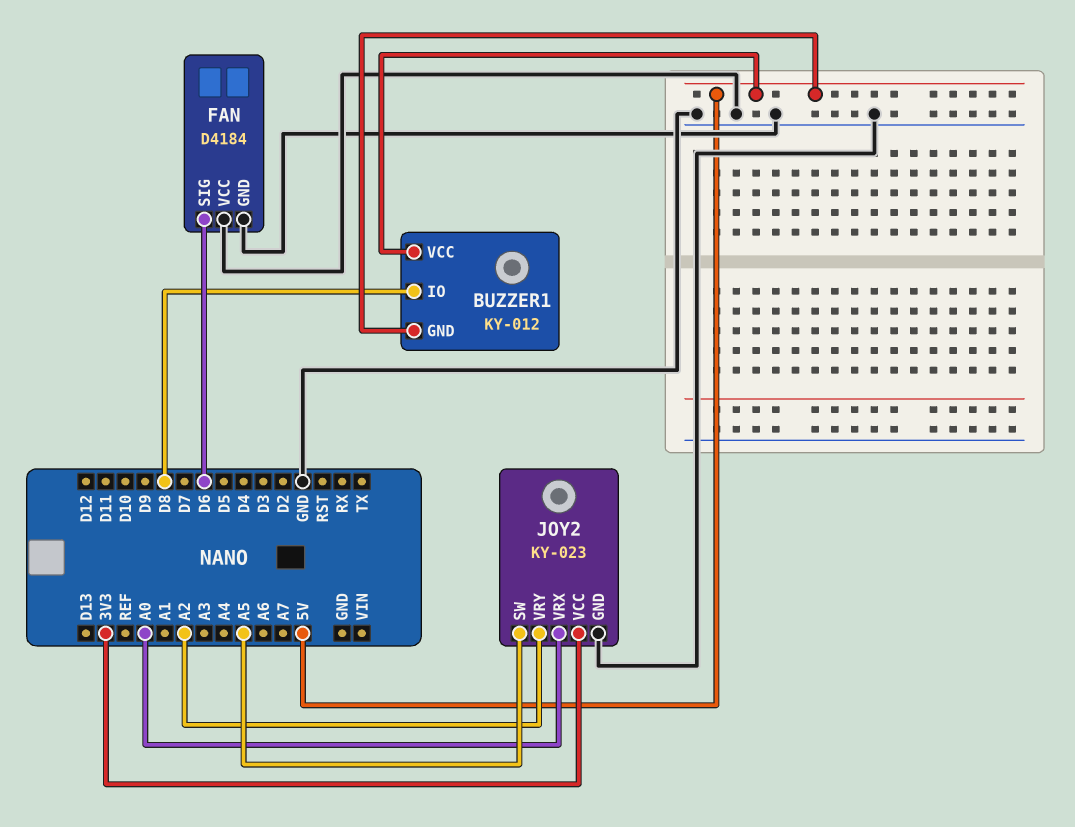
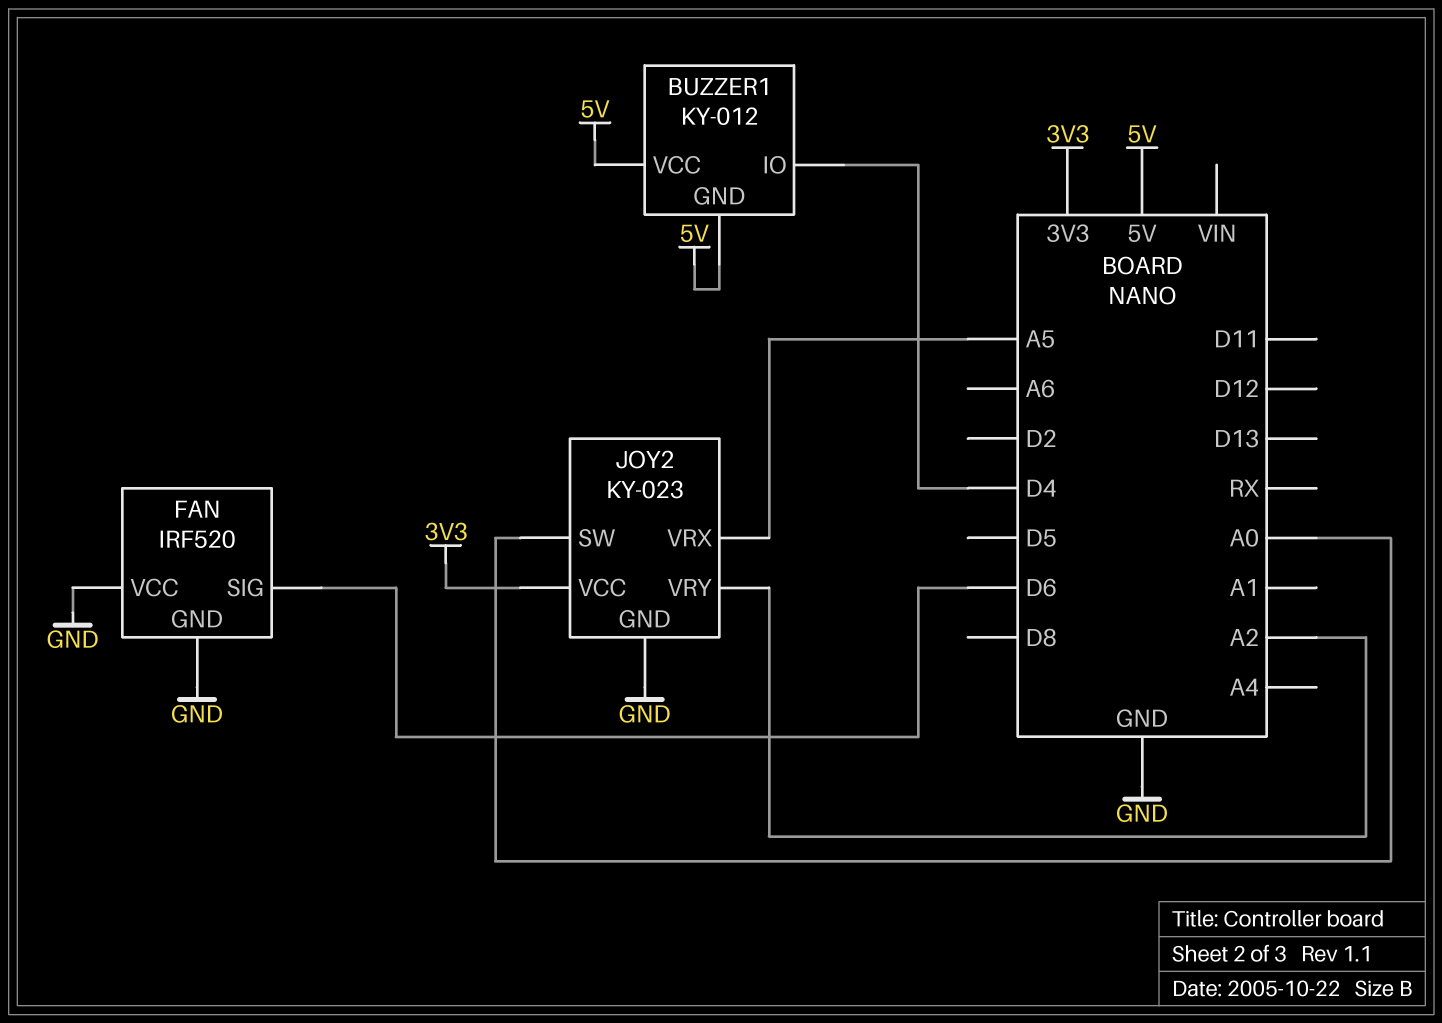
BUZZER1 pin IO: D8 -> D4
FAN: D4184 -> IRF520
JOY2 pin SW: A5 -> A0
JOY2 pin VRX: A0 -> A5

